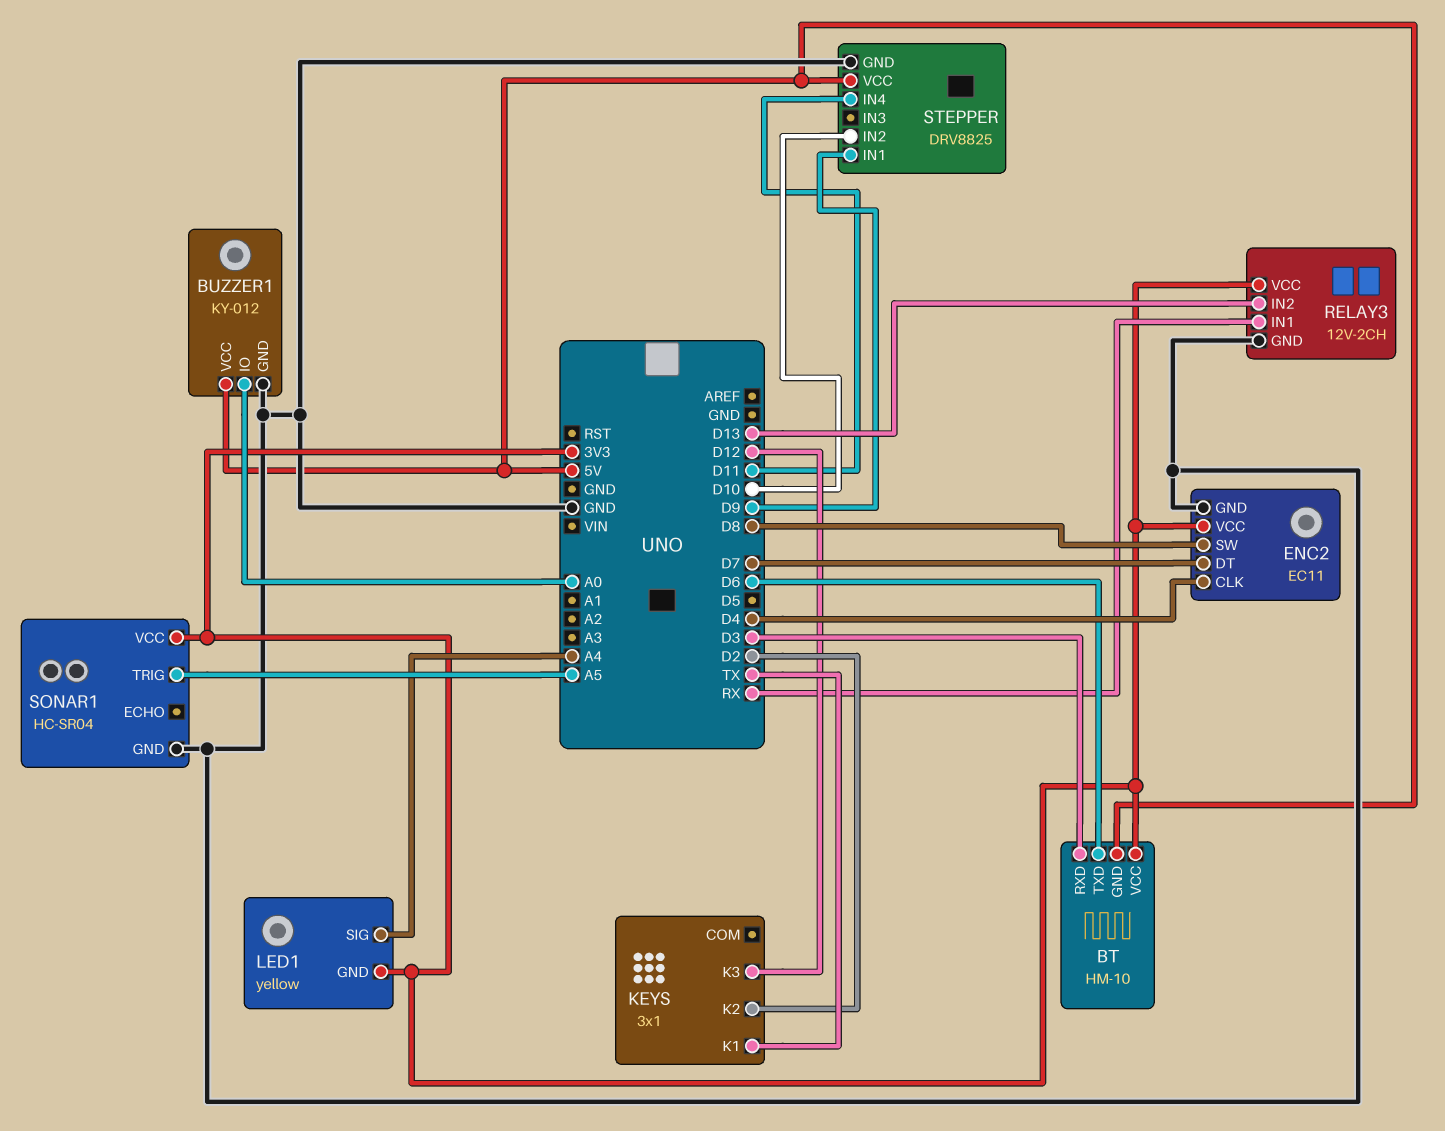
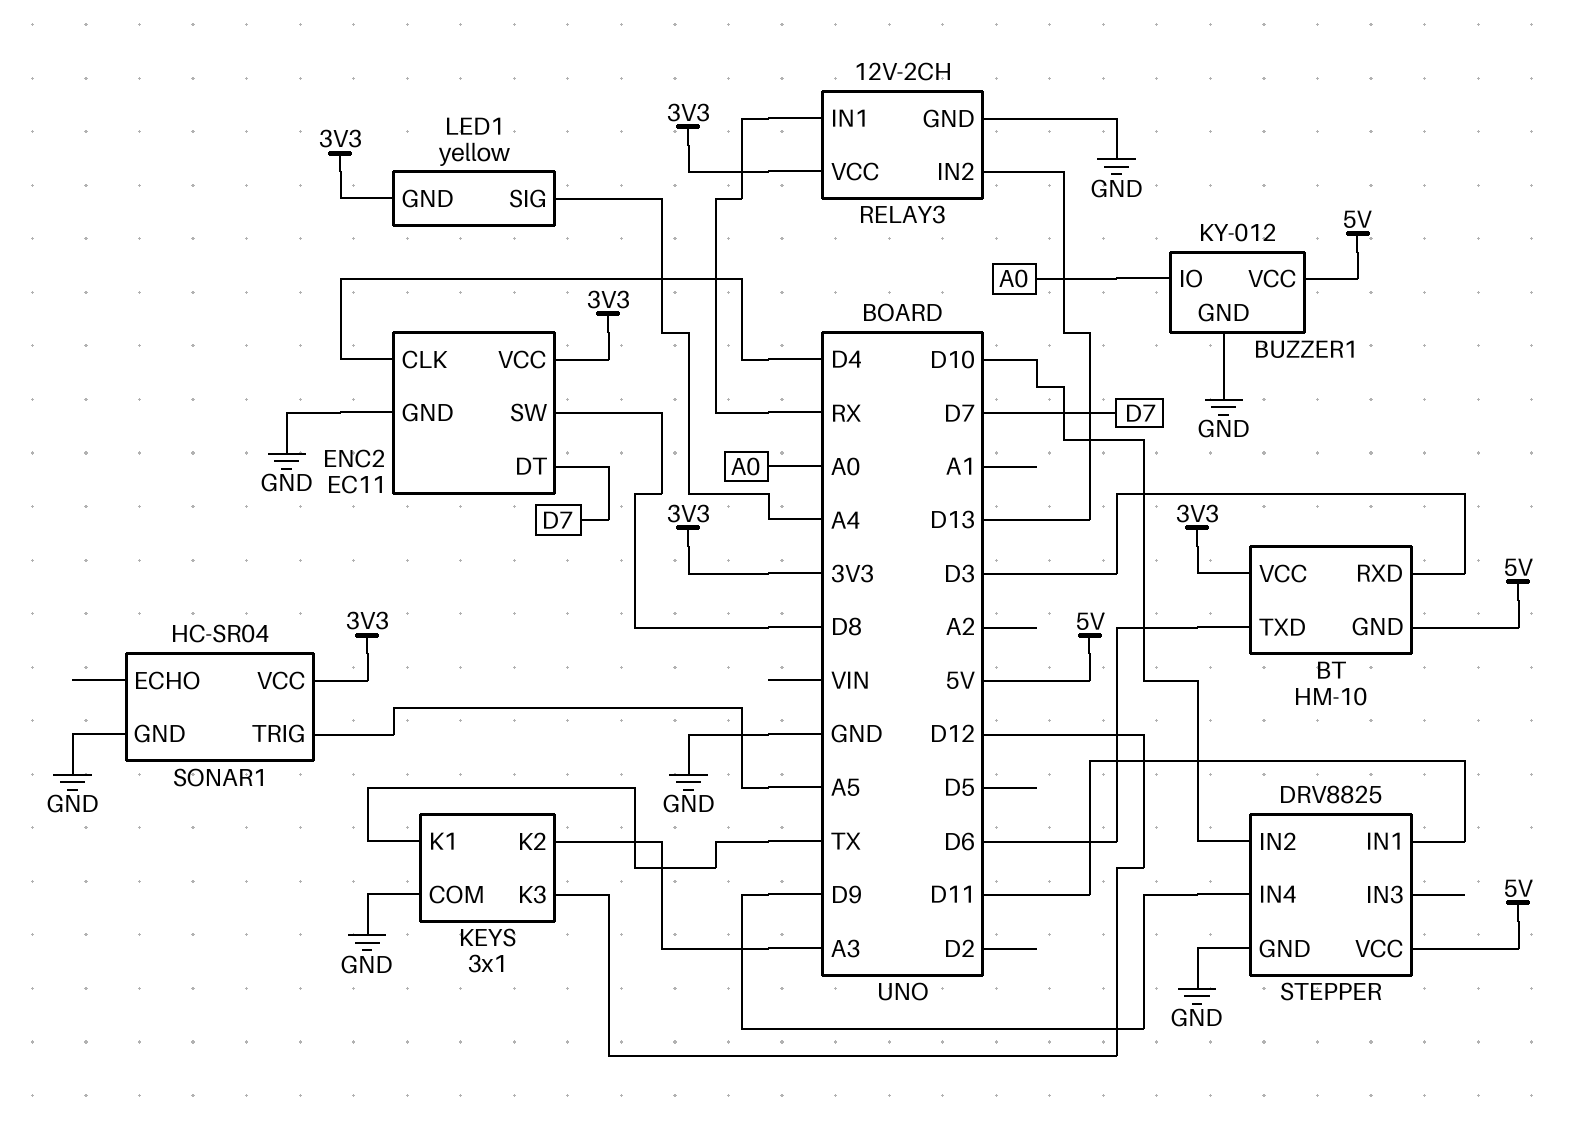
KEYS pin COM: none -> GND
KEYS pin K2: D2 -> A3
STEPPER pin IN1: D9 -> D11
STEPPER pin IN4: D11 -> D9

